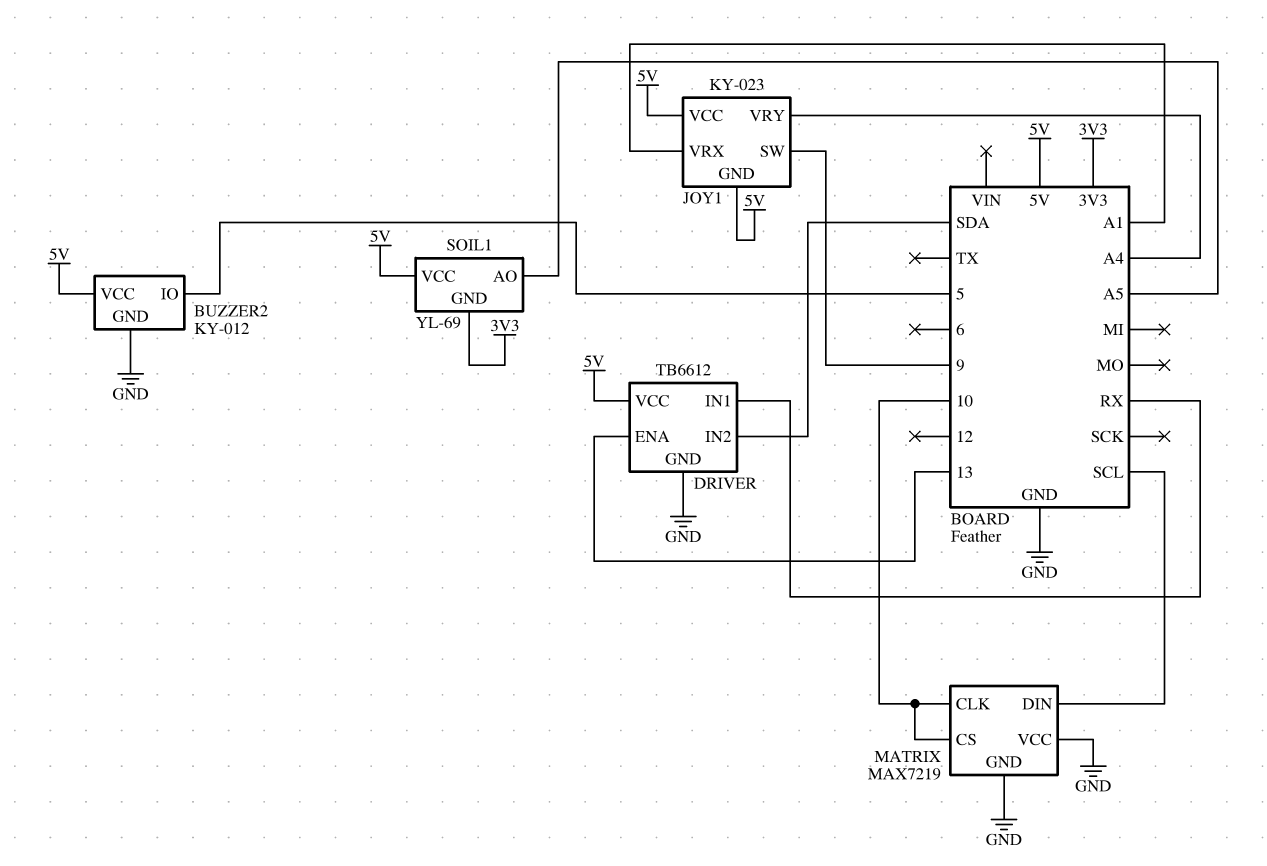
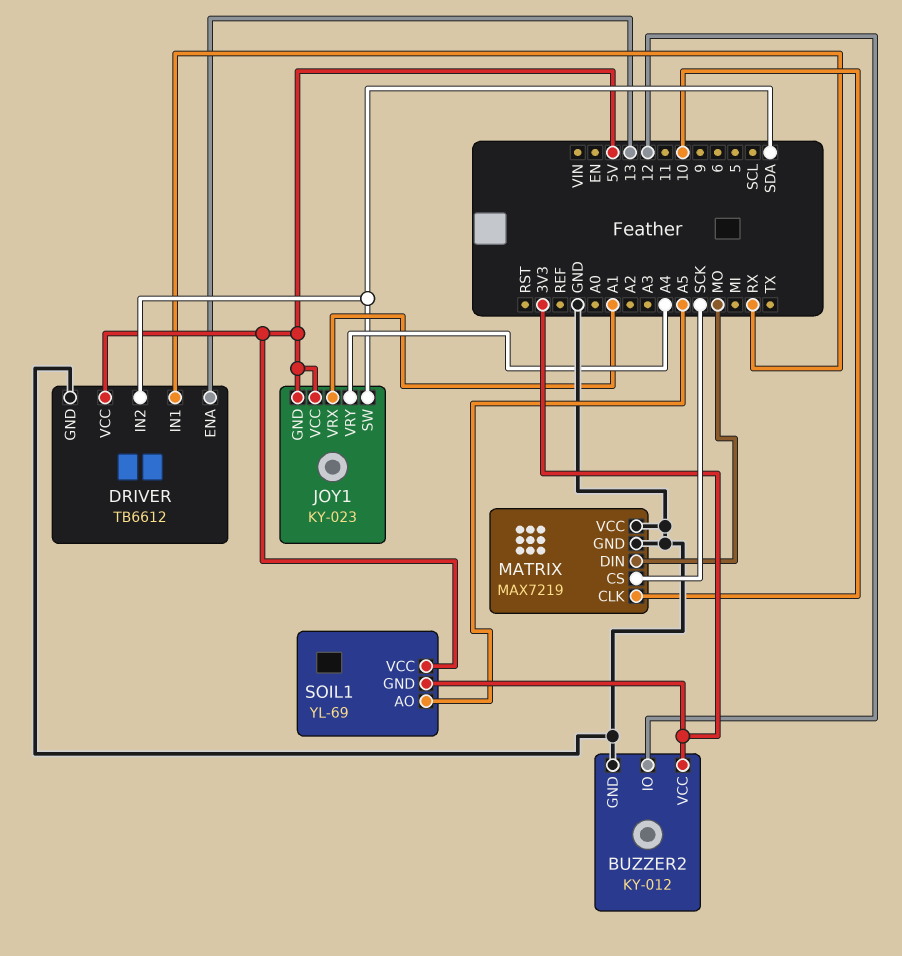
BUZZER2 pin IO: 5 -> 12
BUZZER2 pin VCC: 5V -> 3V3
JOY1 pin SW: 9 -> SDA
MATRIX pin CS: 10 -> SCK
MATRIX pin DIN: SCL -> MO

